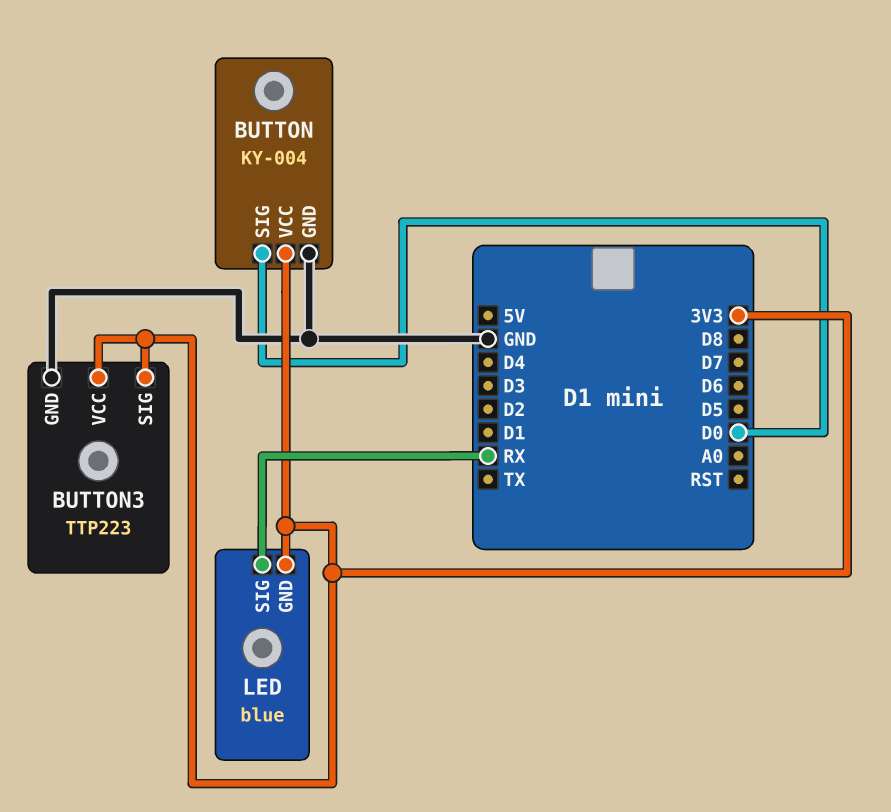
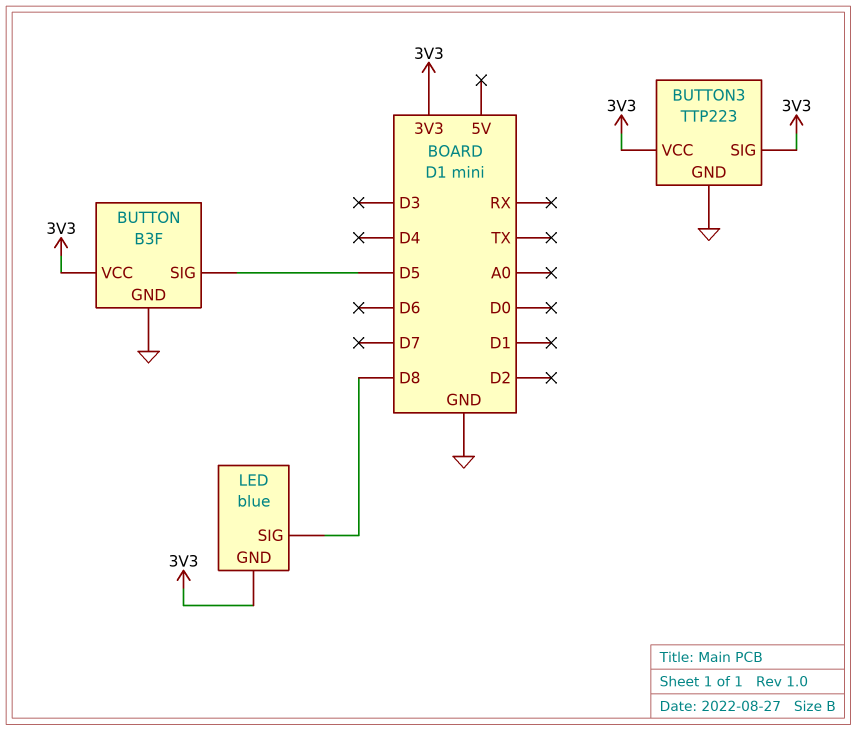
BUTTON: KY-004 -> B3F
BUTTON pin SIG: D0 -> D5
LED pin SIG: RX -> D8

